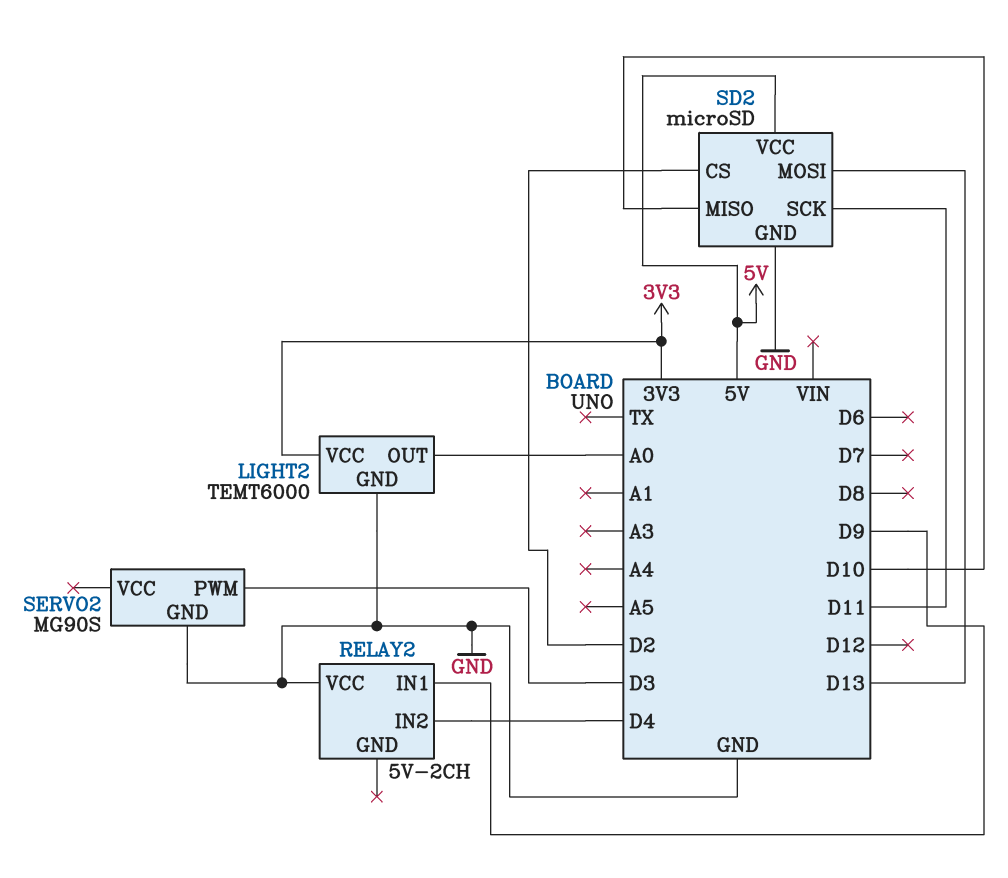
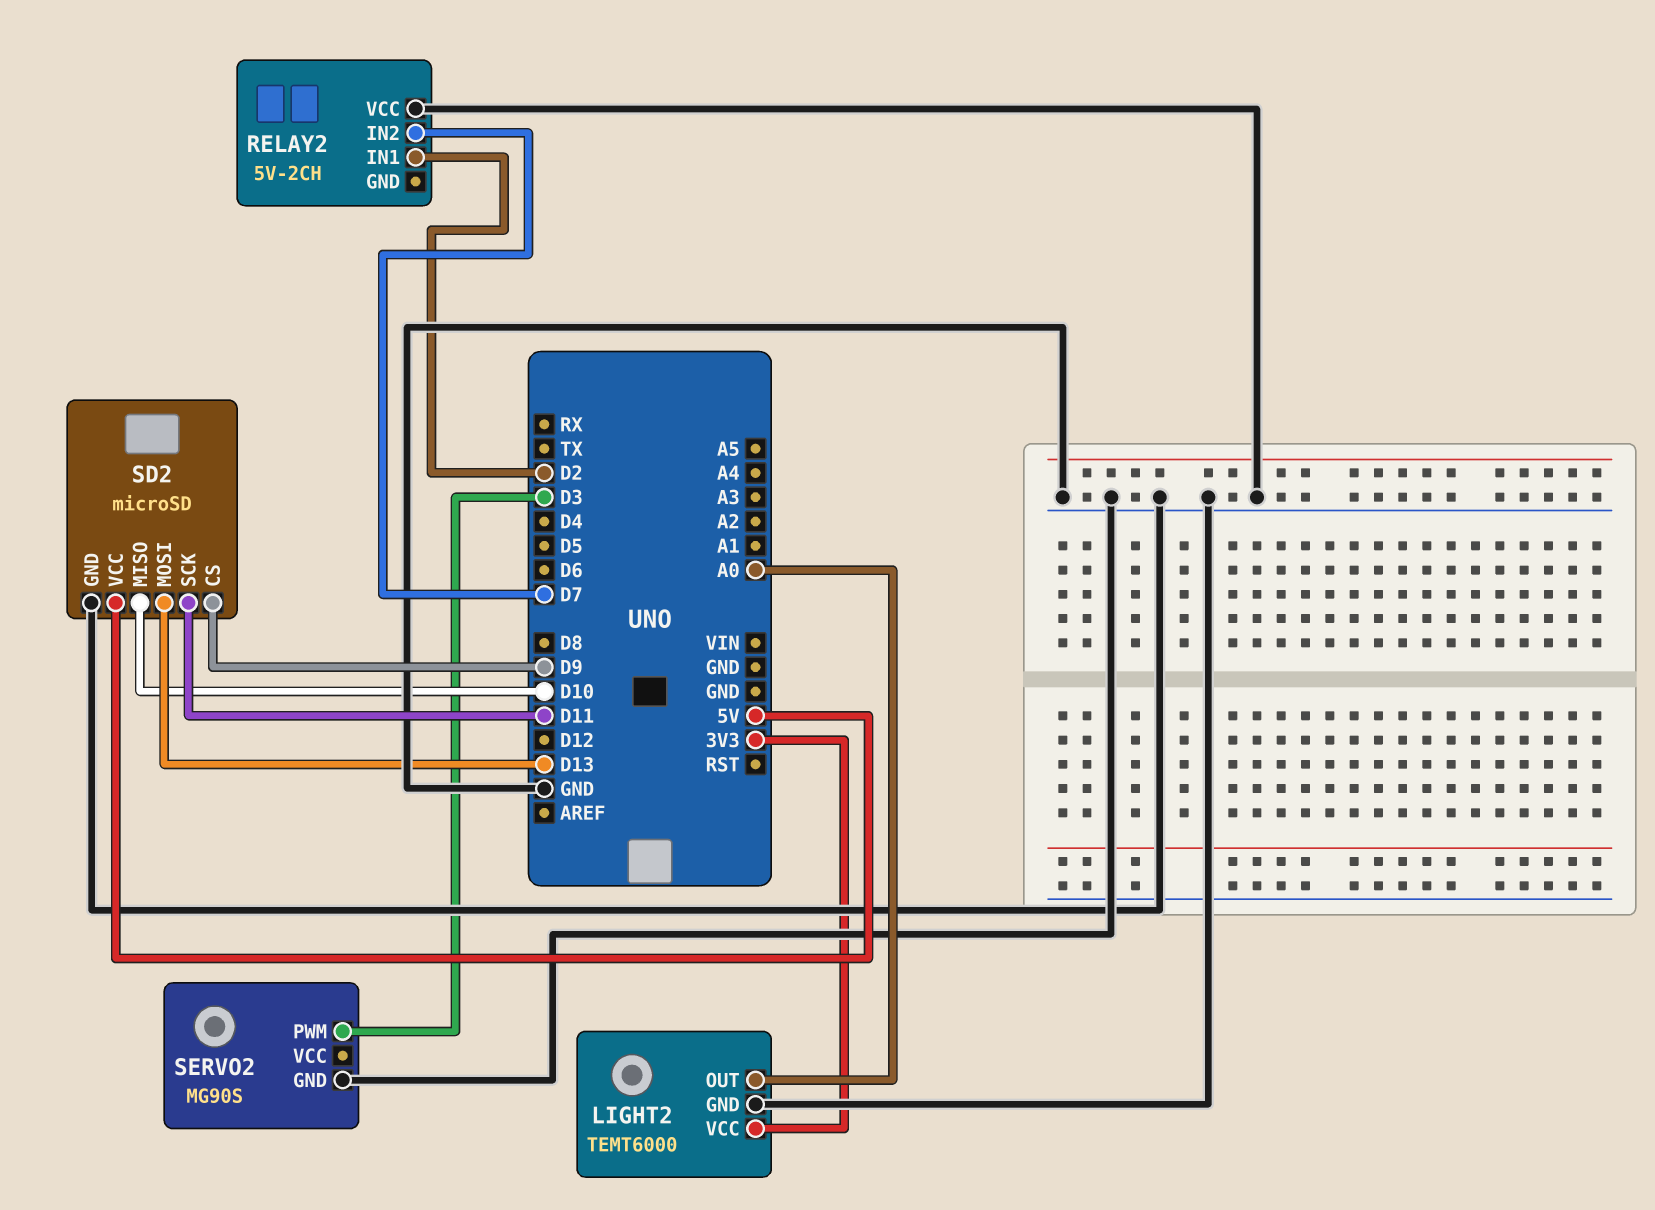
RELAY2 pin IN1: D9 -> D2
RELAY2 pin IN2: D4 -> D7
SD2 pin CS: D2 -> D9

